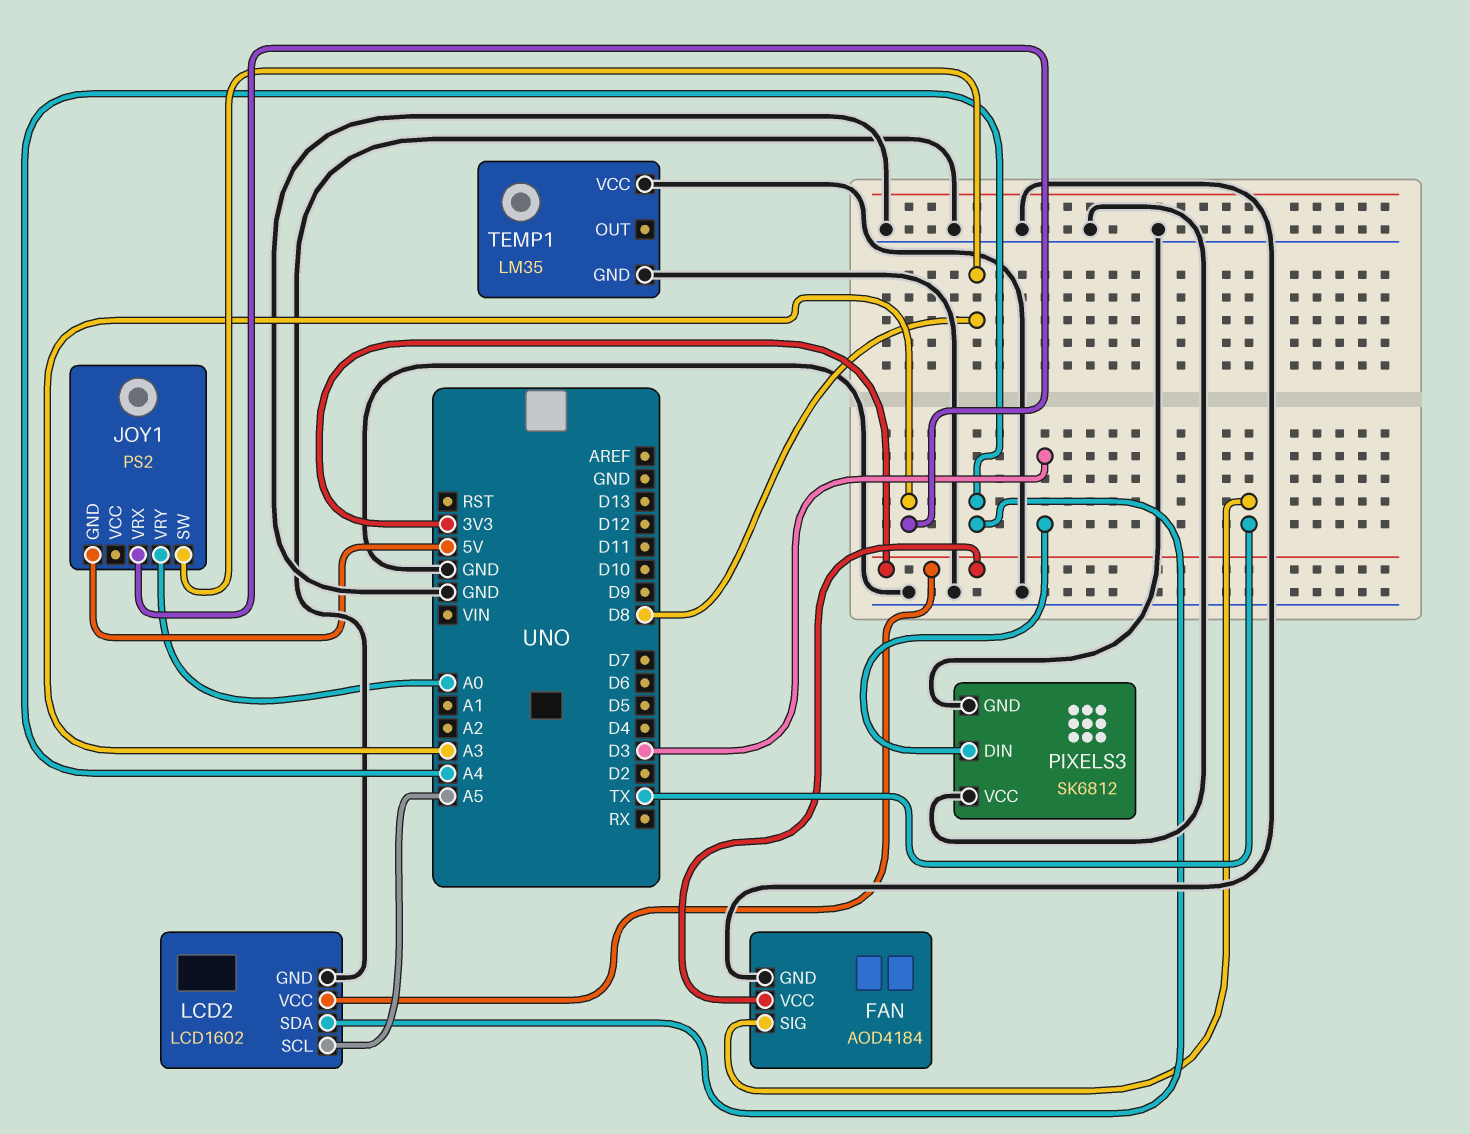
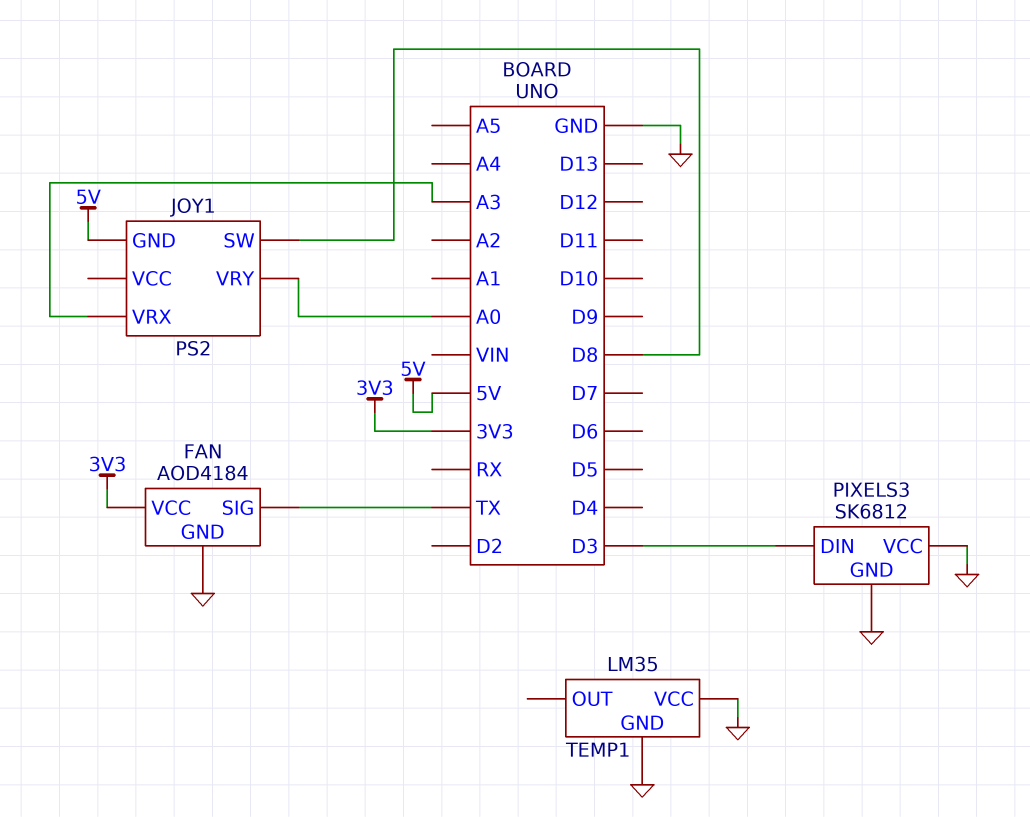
LCD2: LCD1602 -> none
LCD2 pin GND: GND -> none
LCD2 pin SCL: A5 -> none
LCD2 pin SDA: A4 -> none
LCD2 pin VCC: 3V3 -> none

